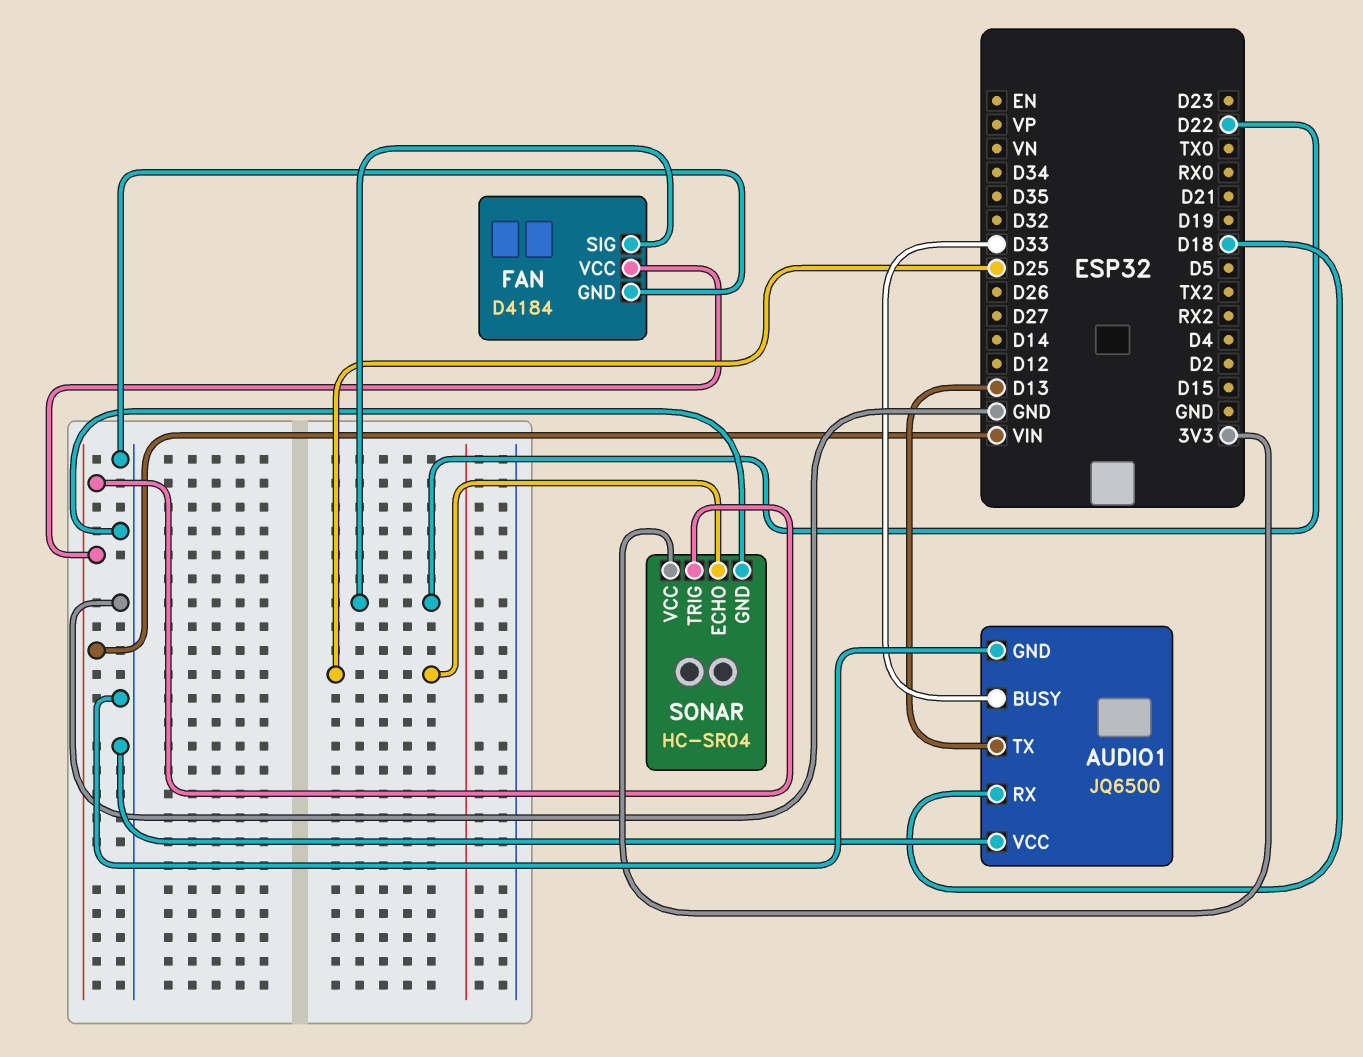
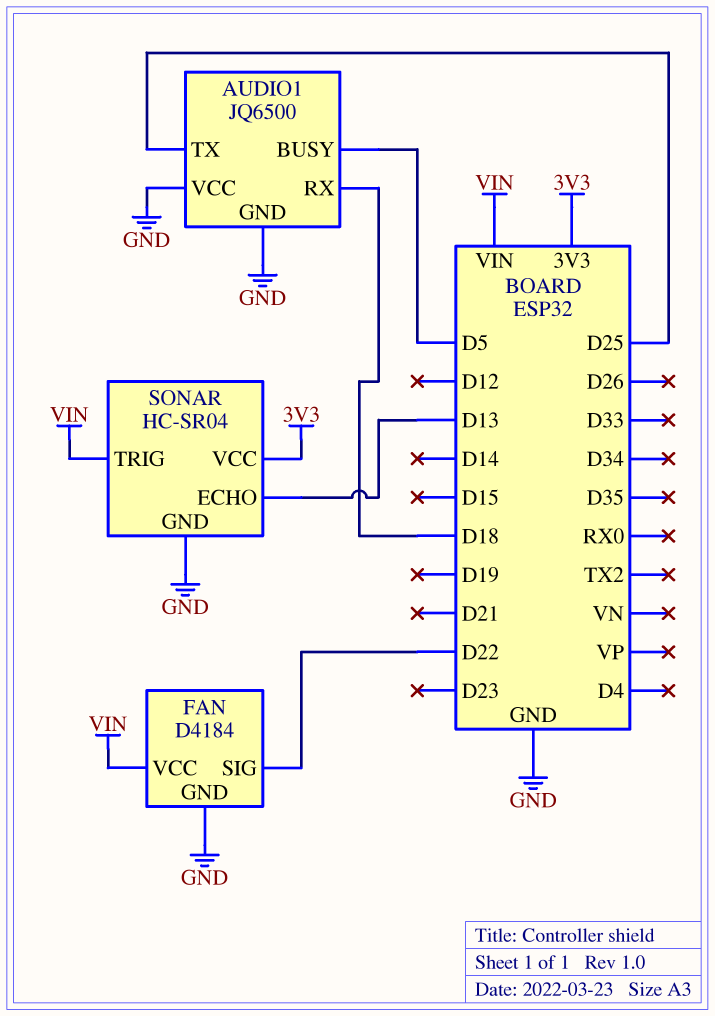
AUDIO1 pin BUSY: D33 -> D5
AUDIO1 pin TX: D13 -> D25
SONAR pin ECHO: D25 -> D13

